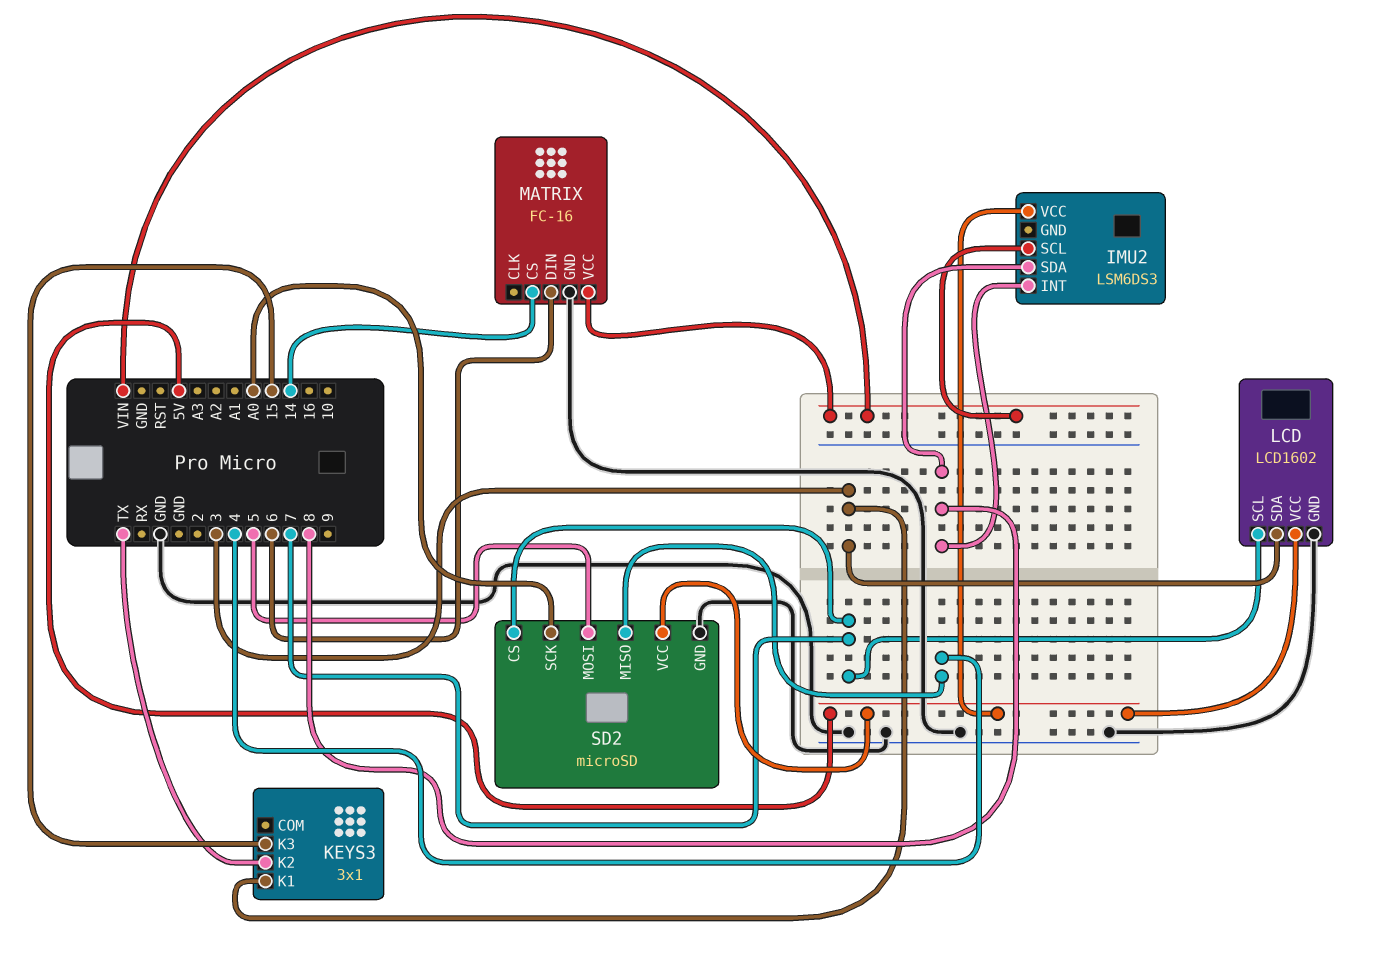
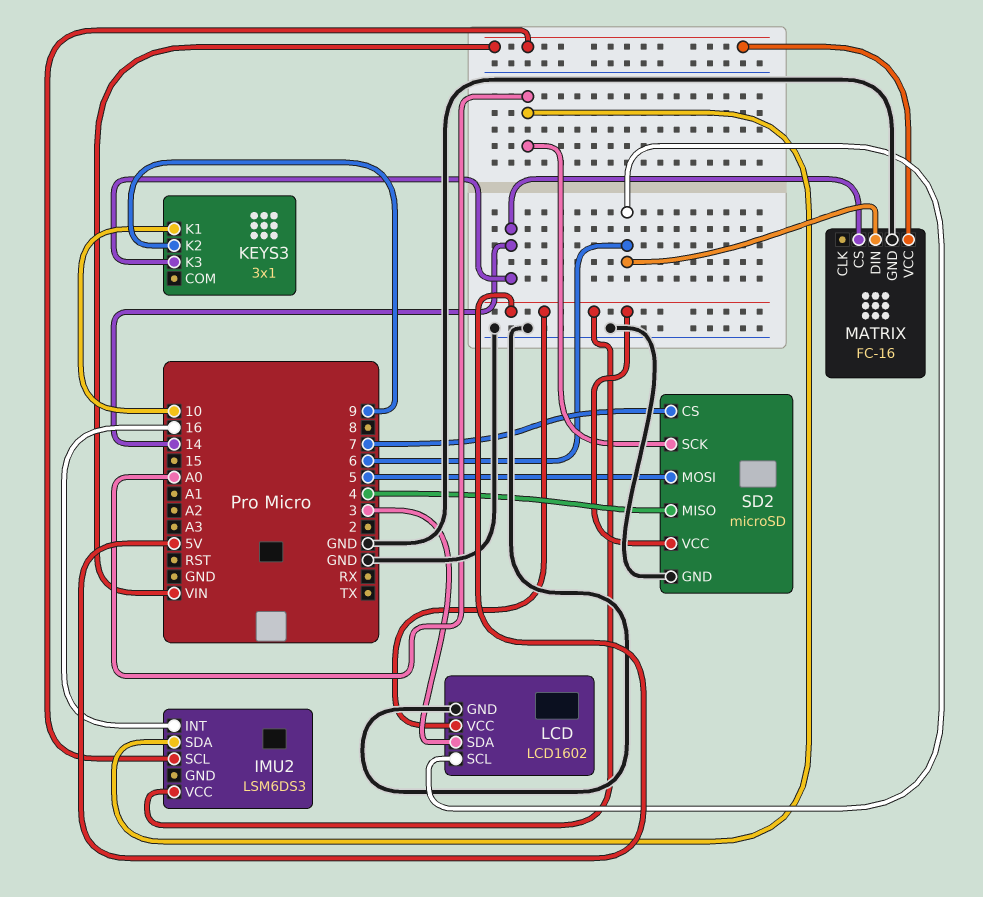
IMU2 pin INT: 8 -> 16
IMU2 pin SDA: 8 -> A0
KEYS3 pin K1: 3 -> 10
KEYS3 pin K2: TX -> 9
KEYS3 pin K3: 15 -> 14
LCD pin SCL: 7 -> 6

